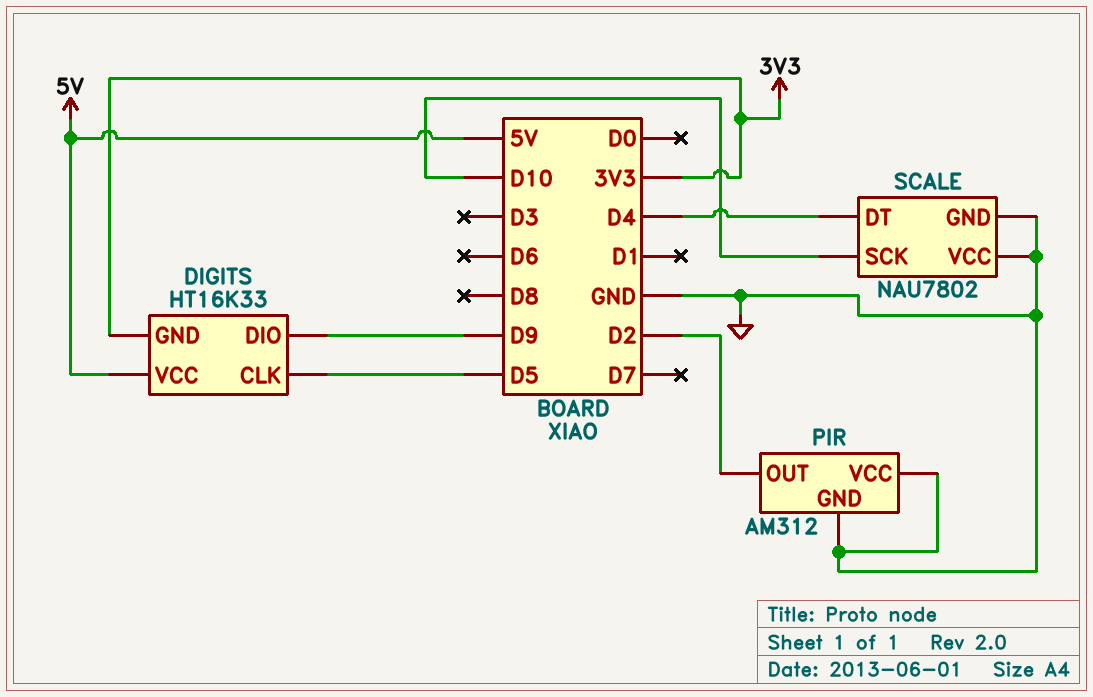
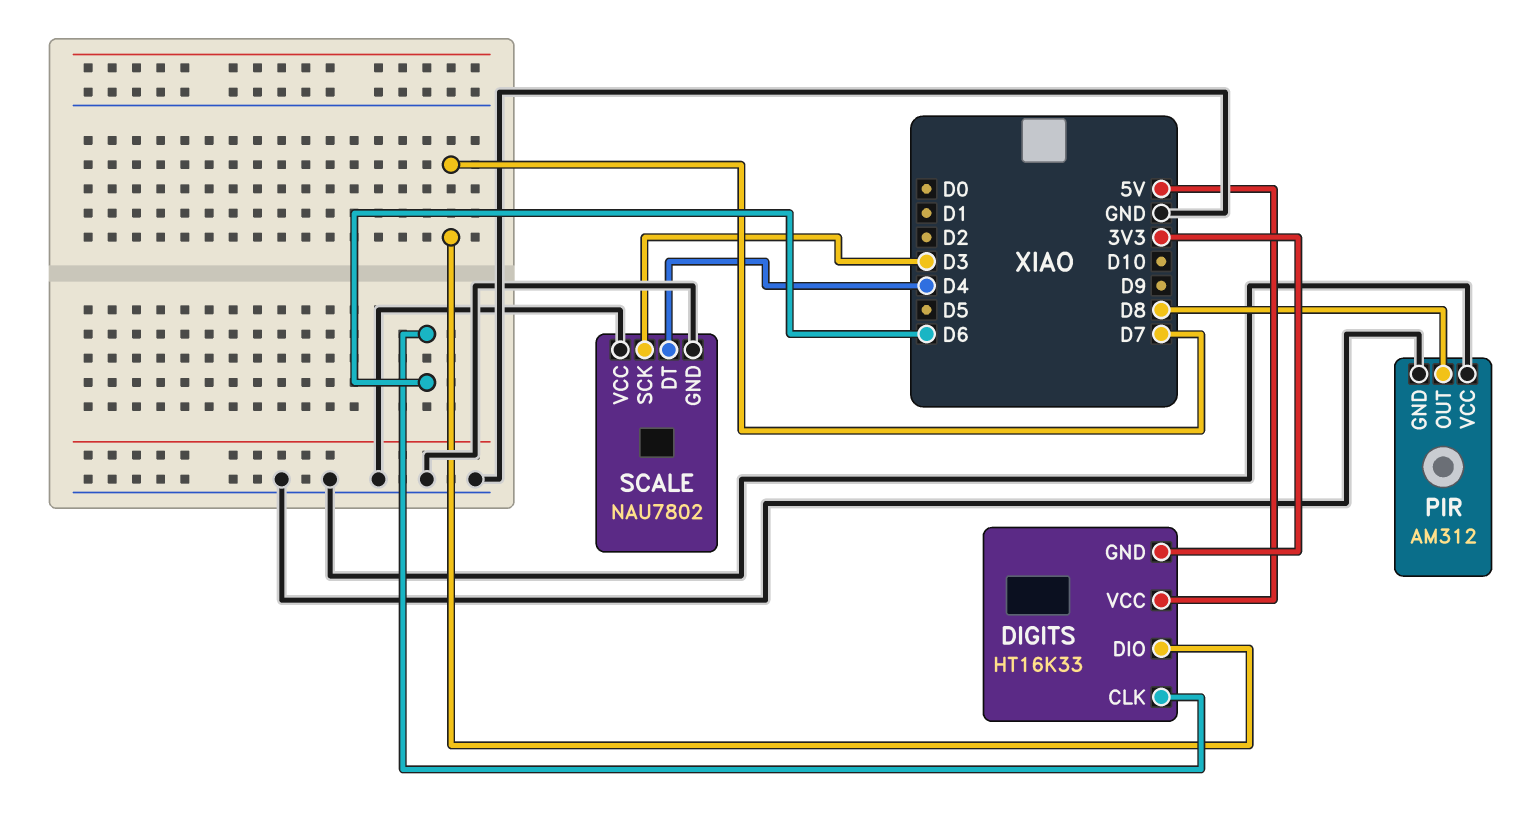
DIGITS pin CLK: D5 -> D6
DIGITS pin DIO: D9 -> D7
PIR pin OUT: D2 -> D8
SCALE pin SCK: D10 -> D3

